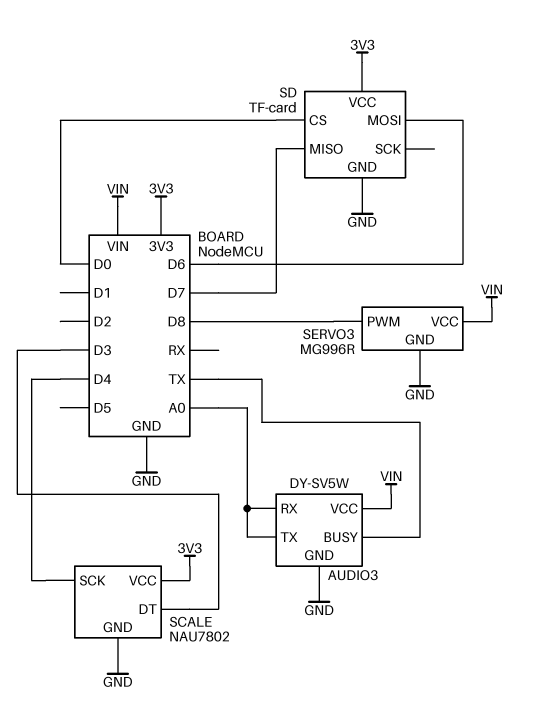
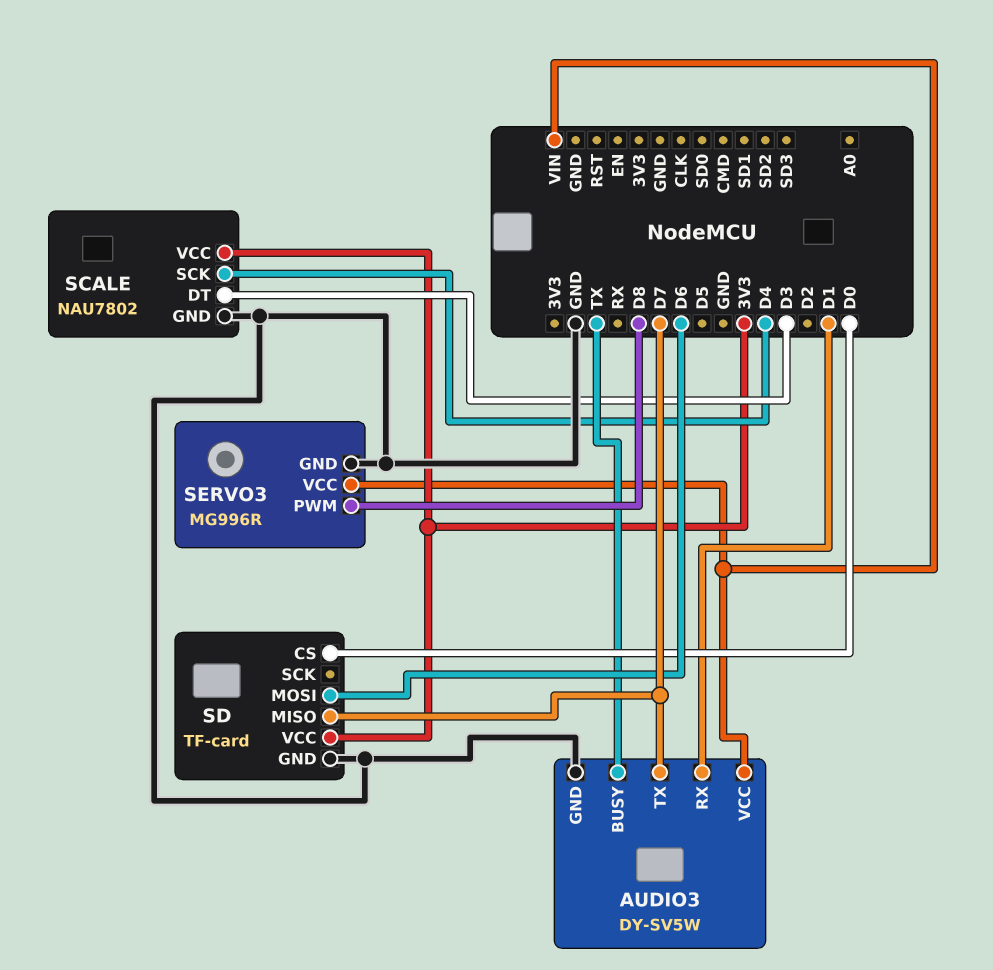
AUDIO3 pin RX: A0 -> D1
AUDIO3 pin TX: A0 -> D7

